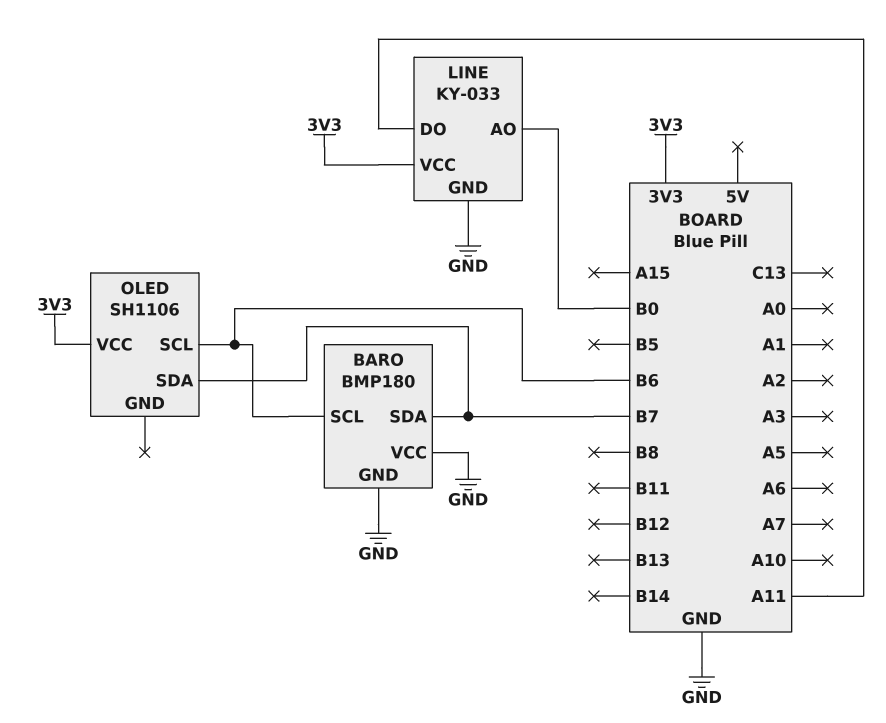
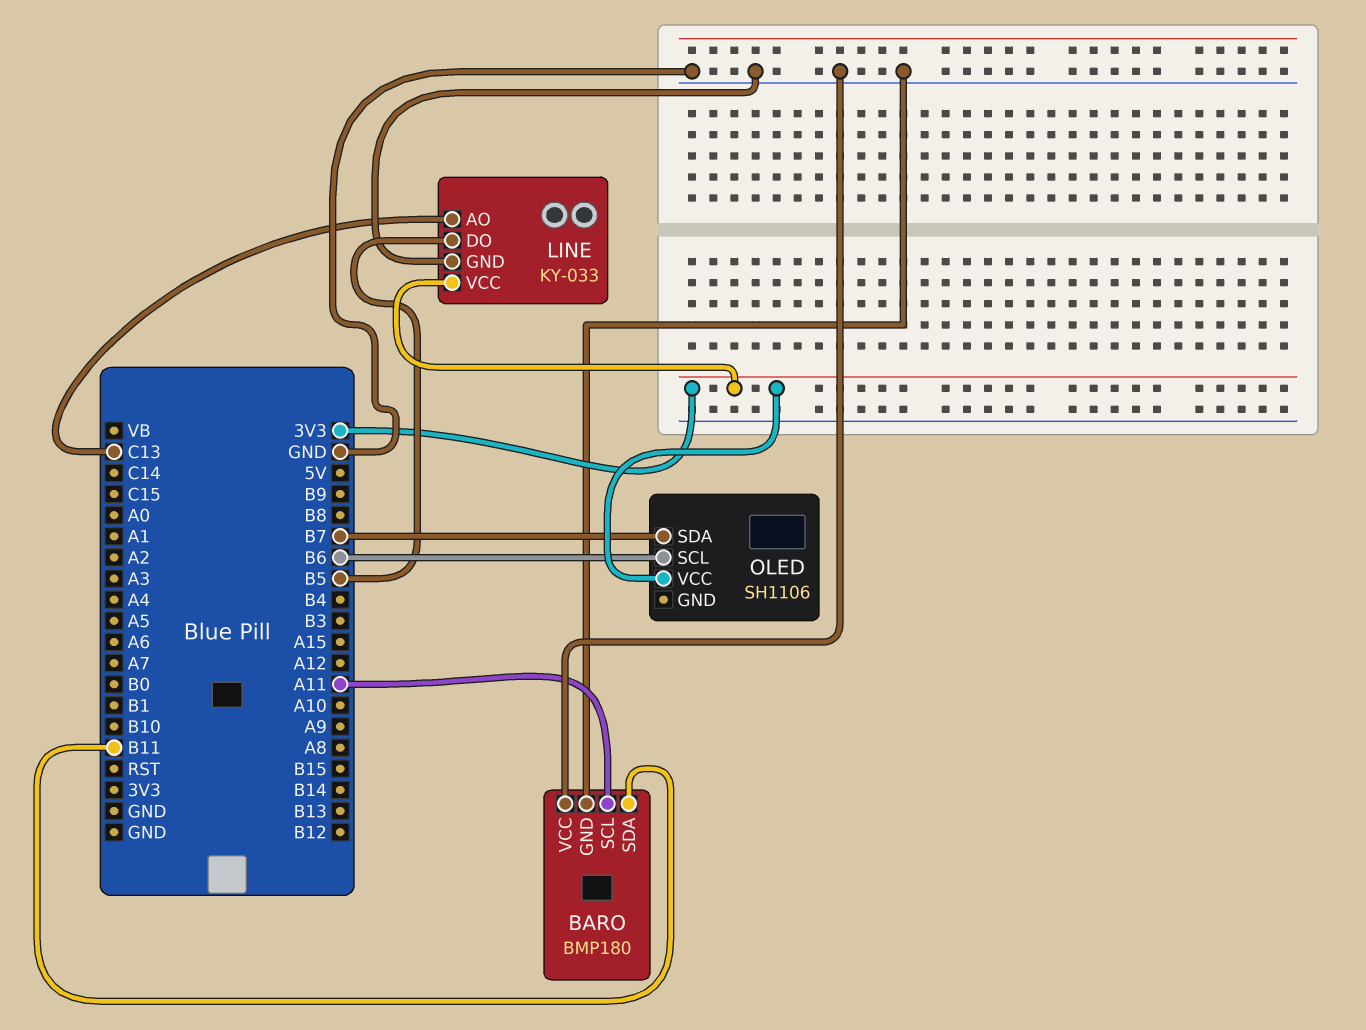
BARO pin SCL: B6 -> A11
BARO pin SDA: B7 -> B11
LINE pin AO: B0 -> C13
LINE pin DO: A11 -> B5

